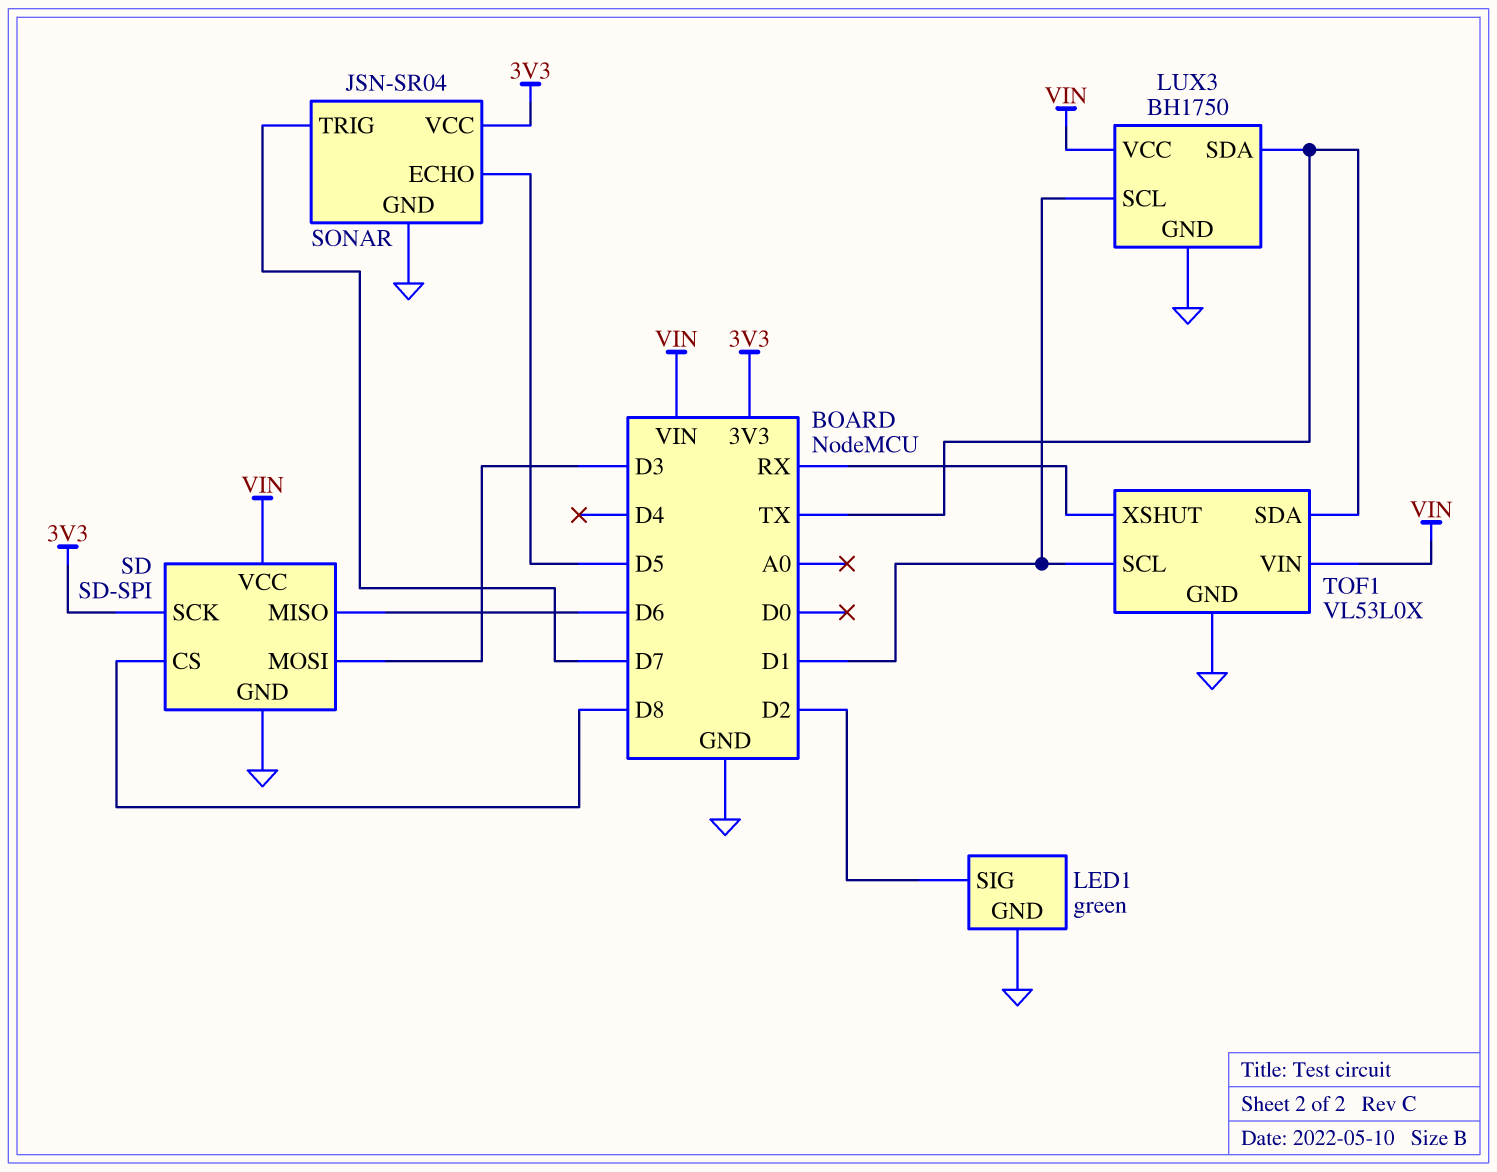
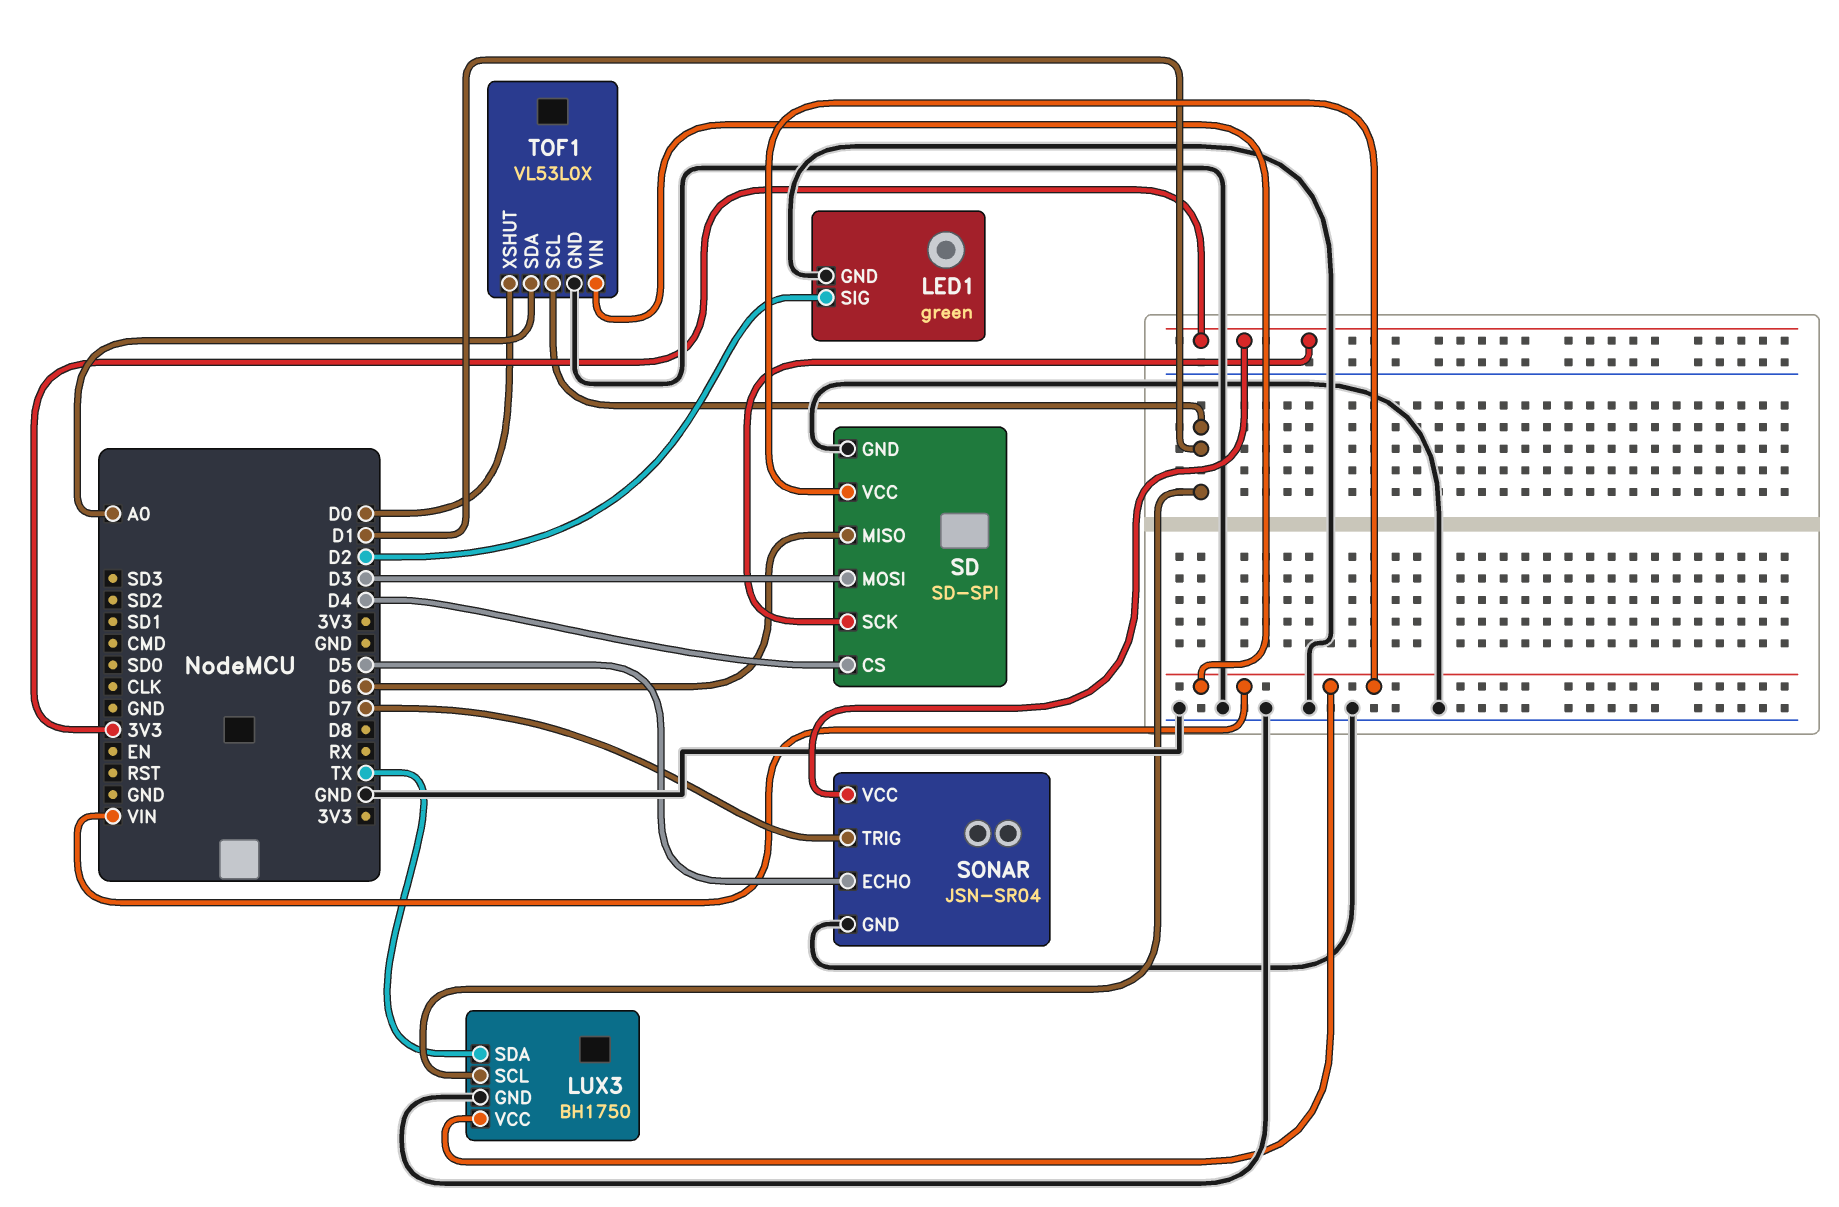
SD pin CS: D8 -> D4
TOF1 pin SDA: TX -> A0
TOF1 pin XSHUT: RX -> D0

